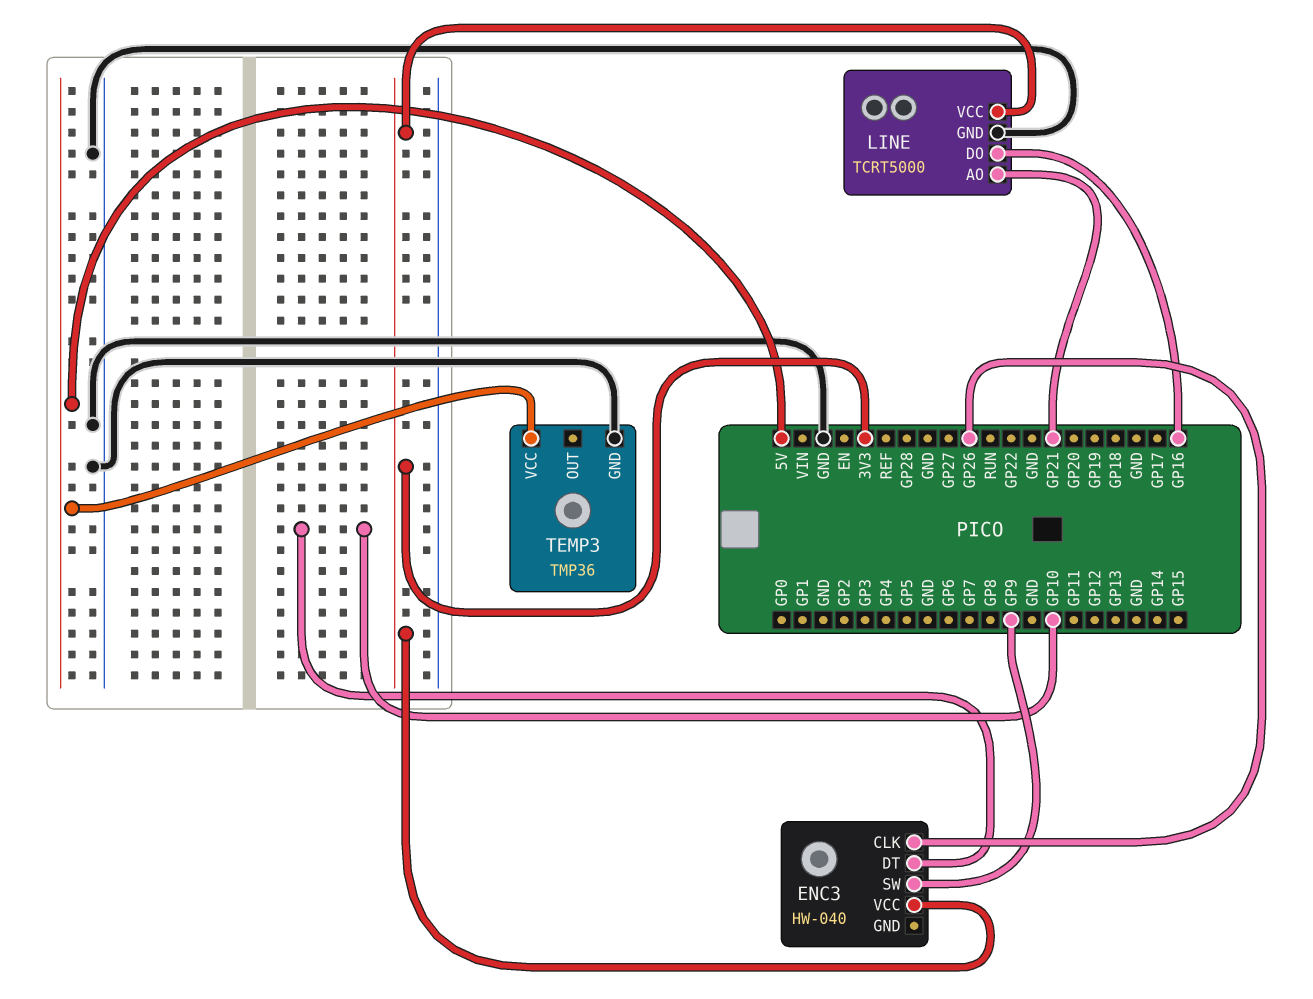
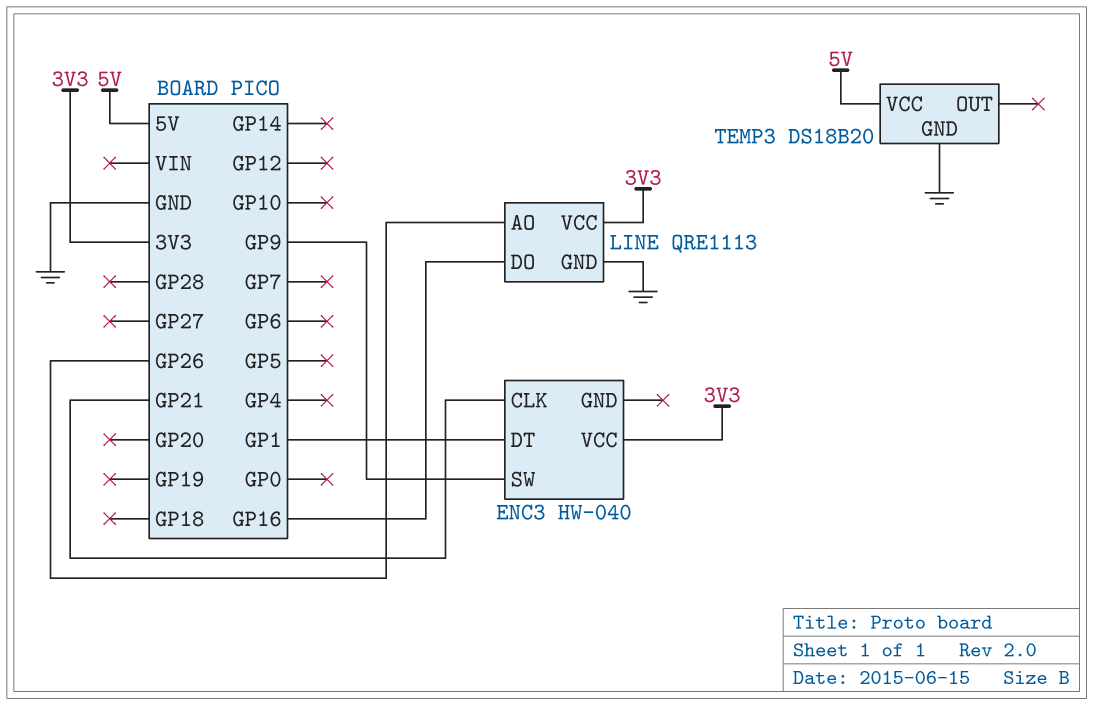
ENC3 pin CLK: GP26 -> GP21
ENC3 pin DT: GP10 -> GP1
LINE: TCRT5000 -> QRE1113
LINE pin AO: GP21 -> GP26
TEMP3: TMP36 -> DS18B20

